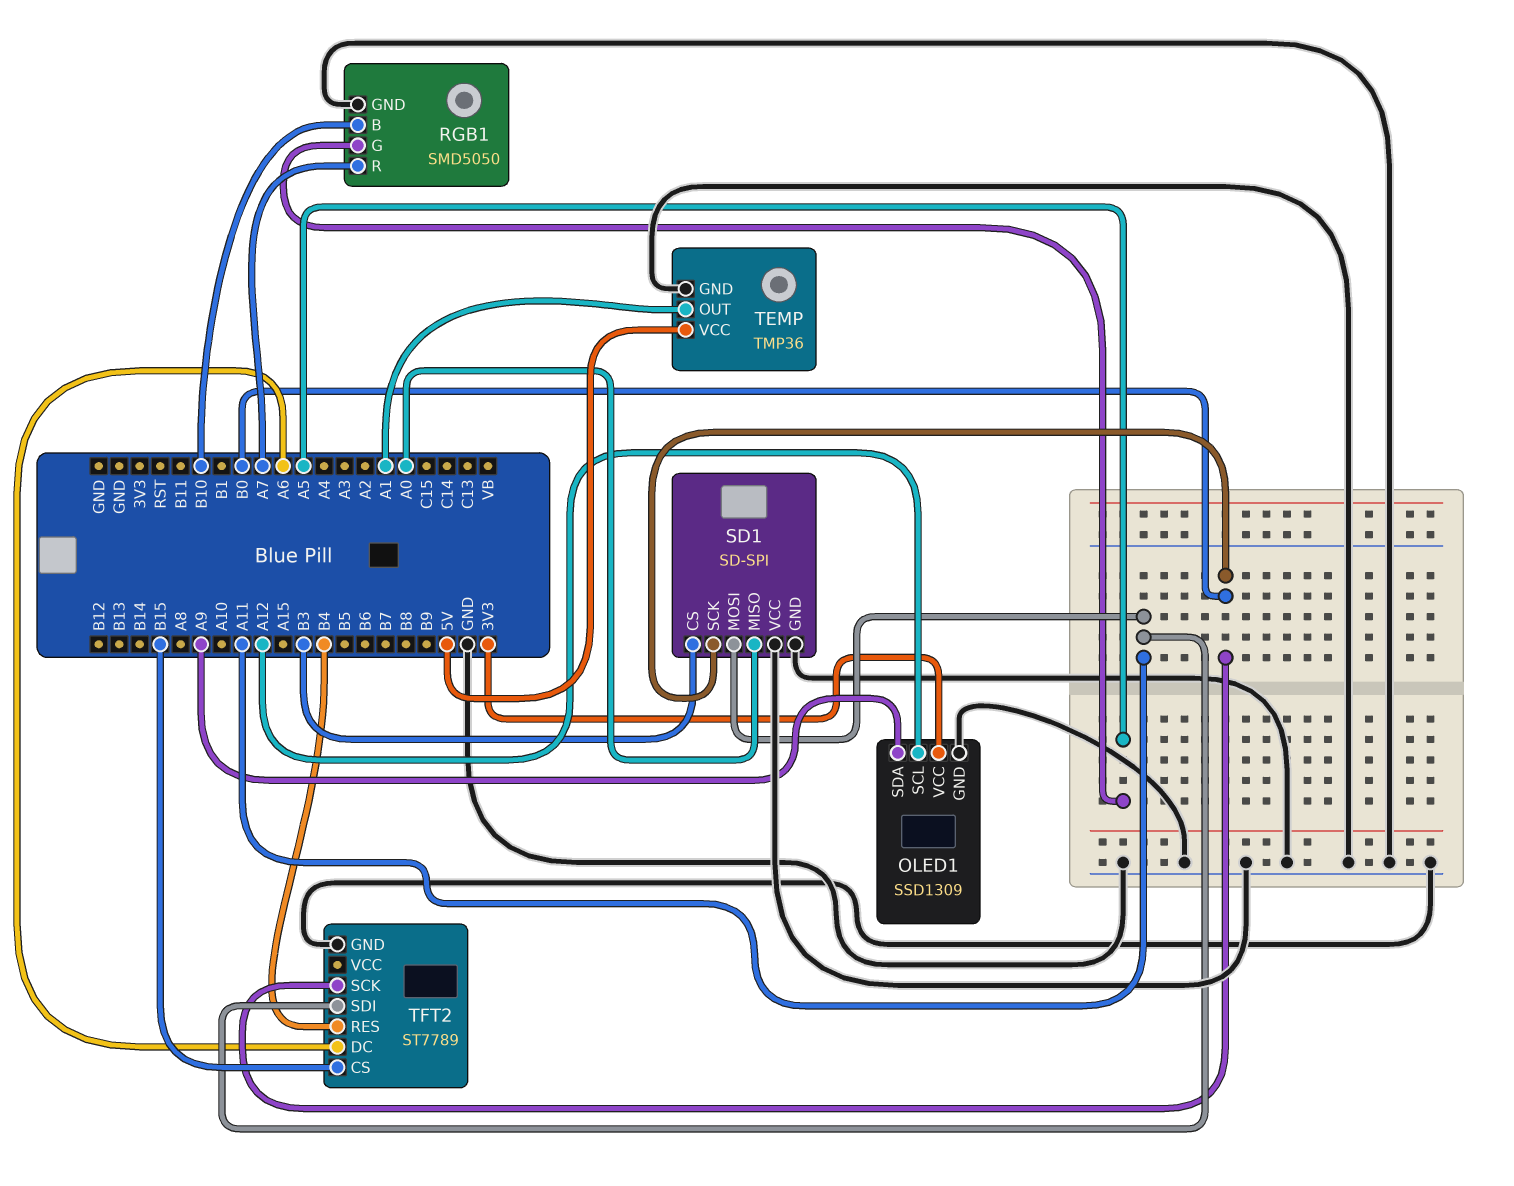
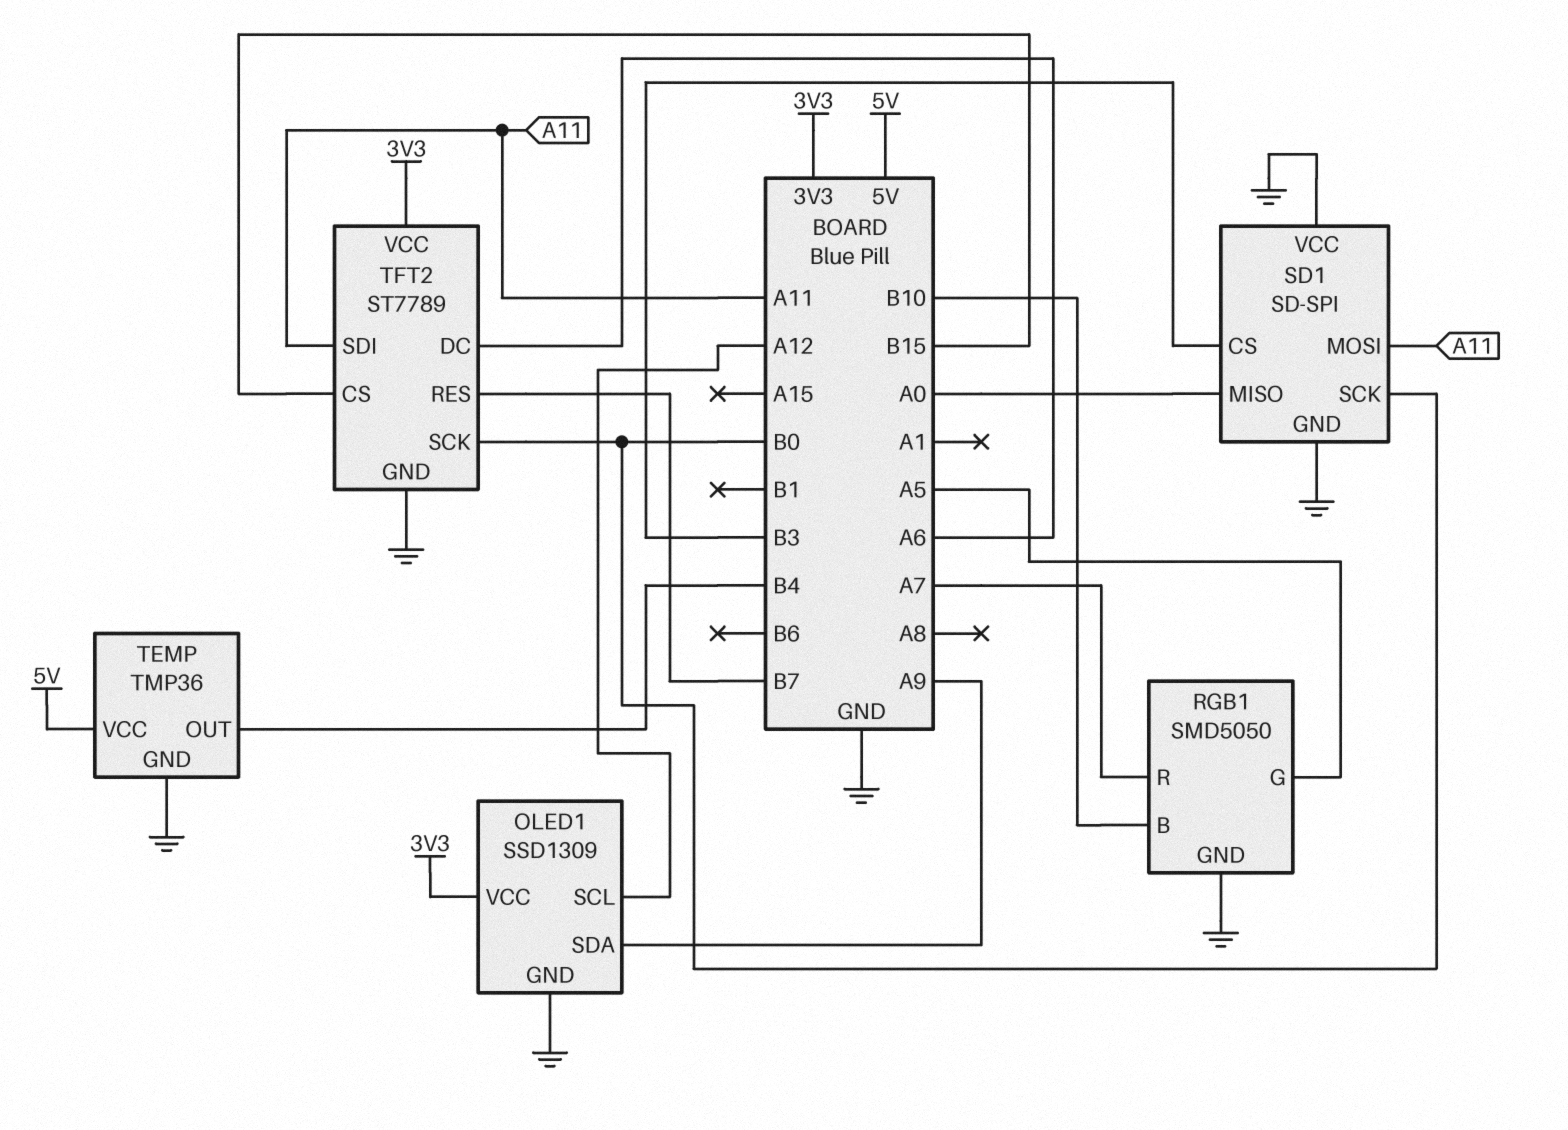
TEMP pin OUT: A1 -> B4
TFT2 pin RES: B4 -> B7
TFT2 pin VCC: none -> 3V3

